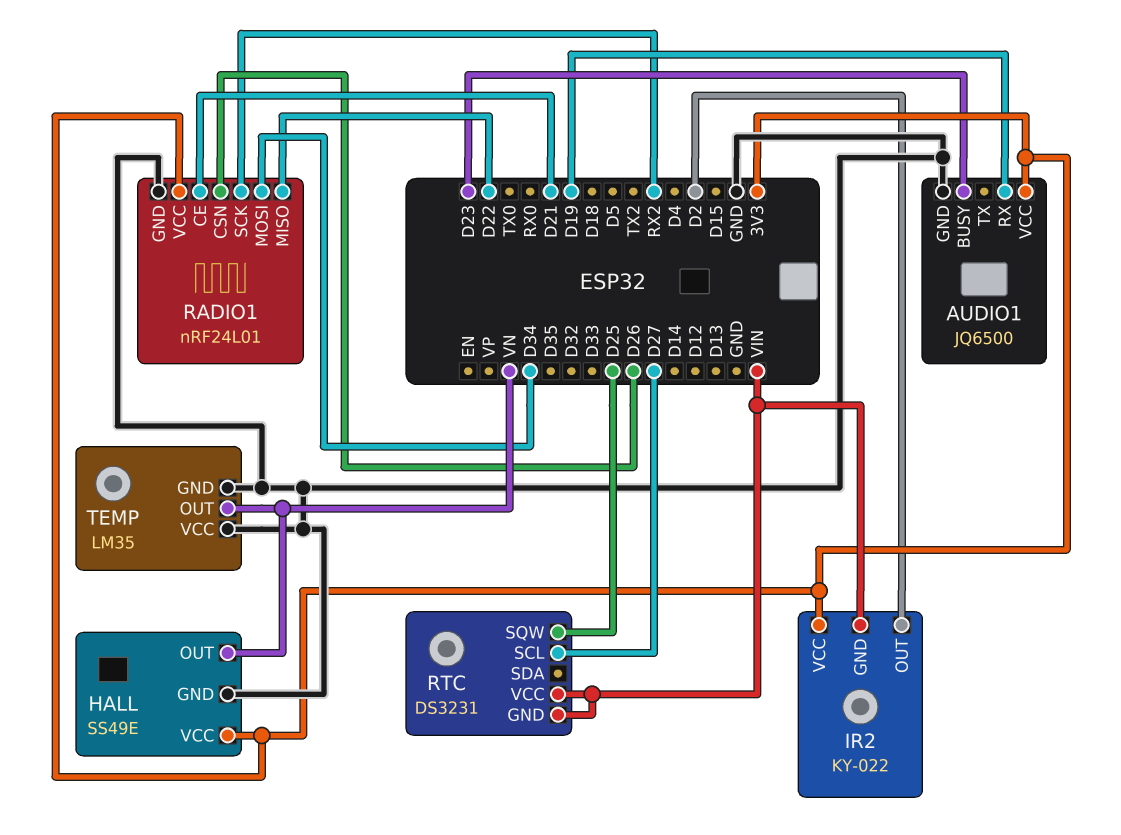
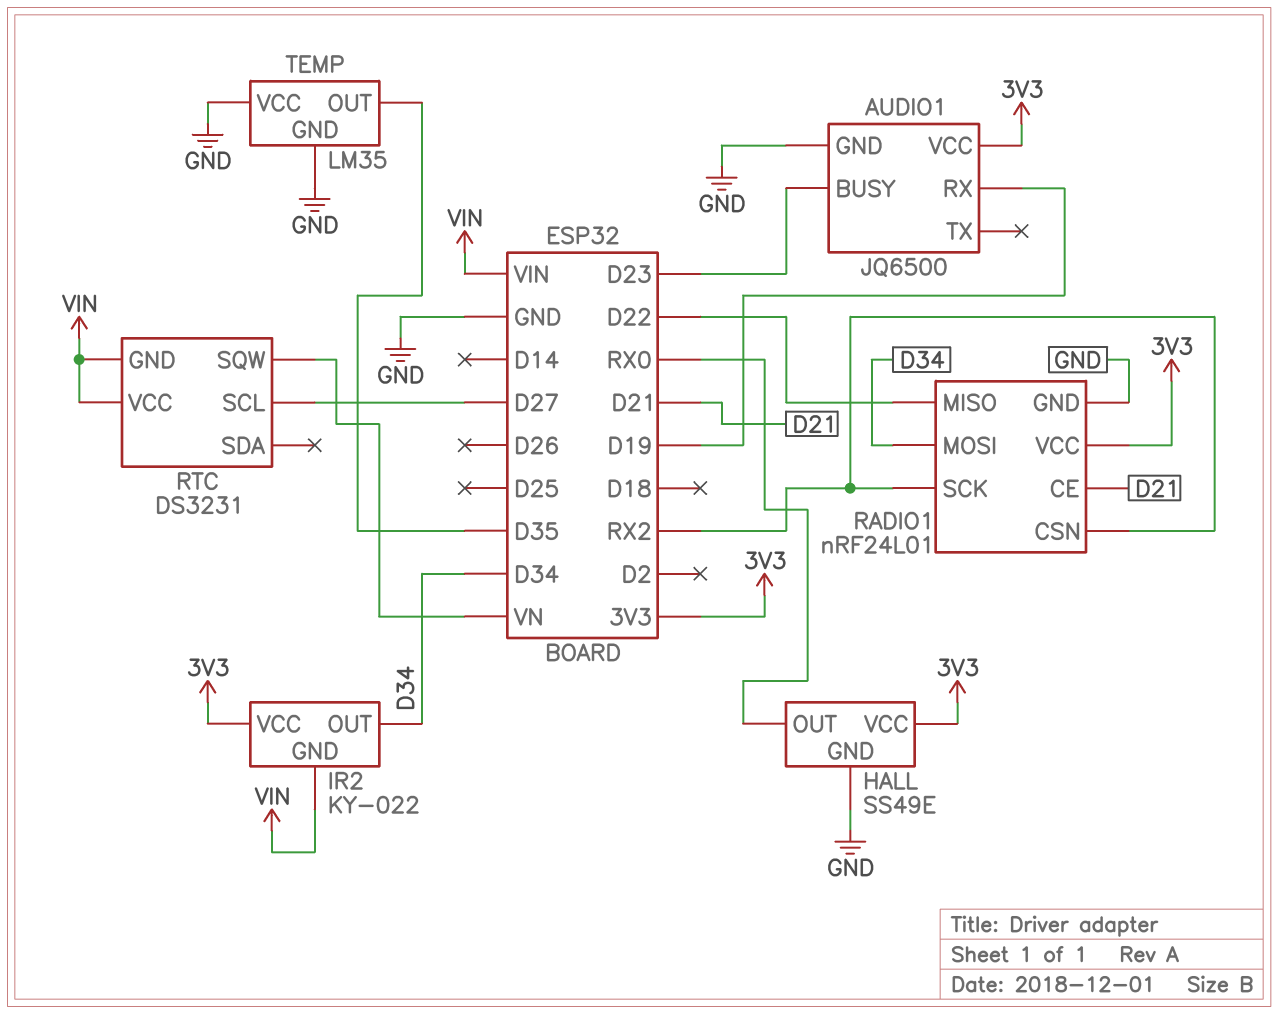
HALL pin OUT: VN -> RX0
IR2 pin OUT: D2 -> D34
RADIO1 pin CSN: D26 -> RX2
RTC pin SQW: D25 -> VN
TEMP pin OUT: VN -> D35

